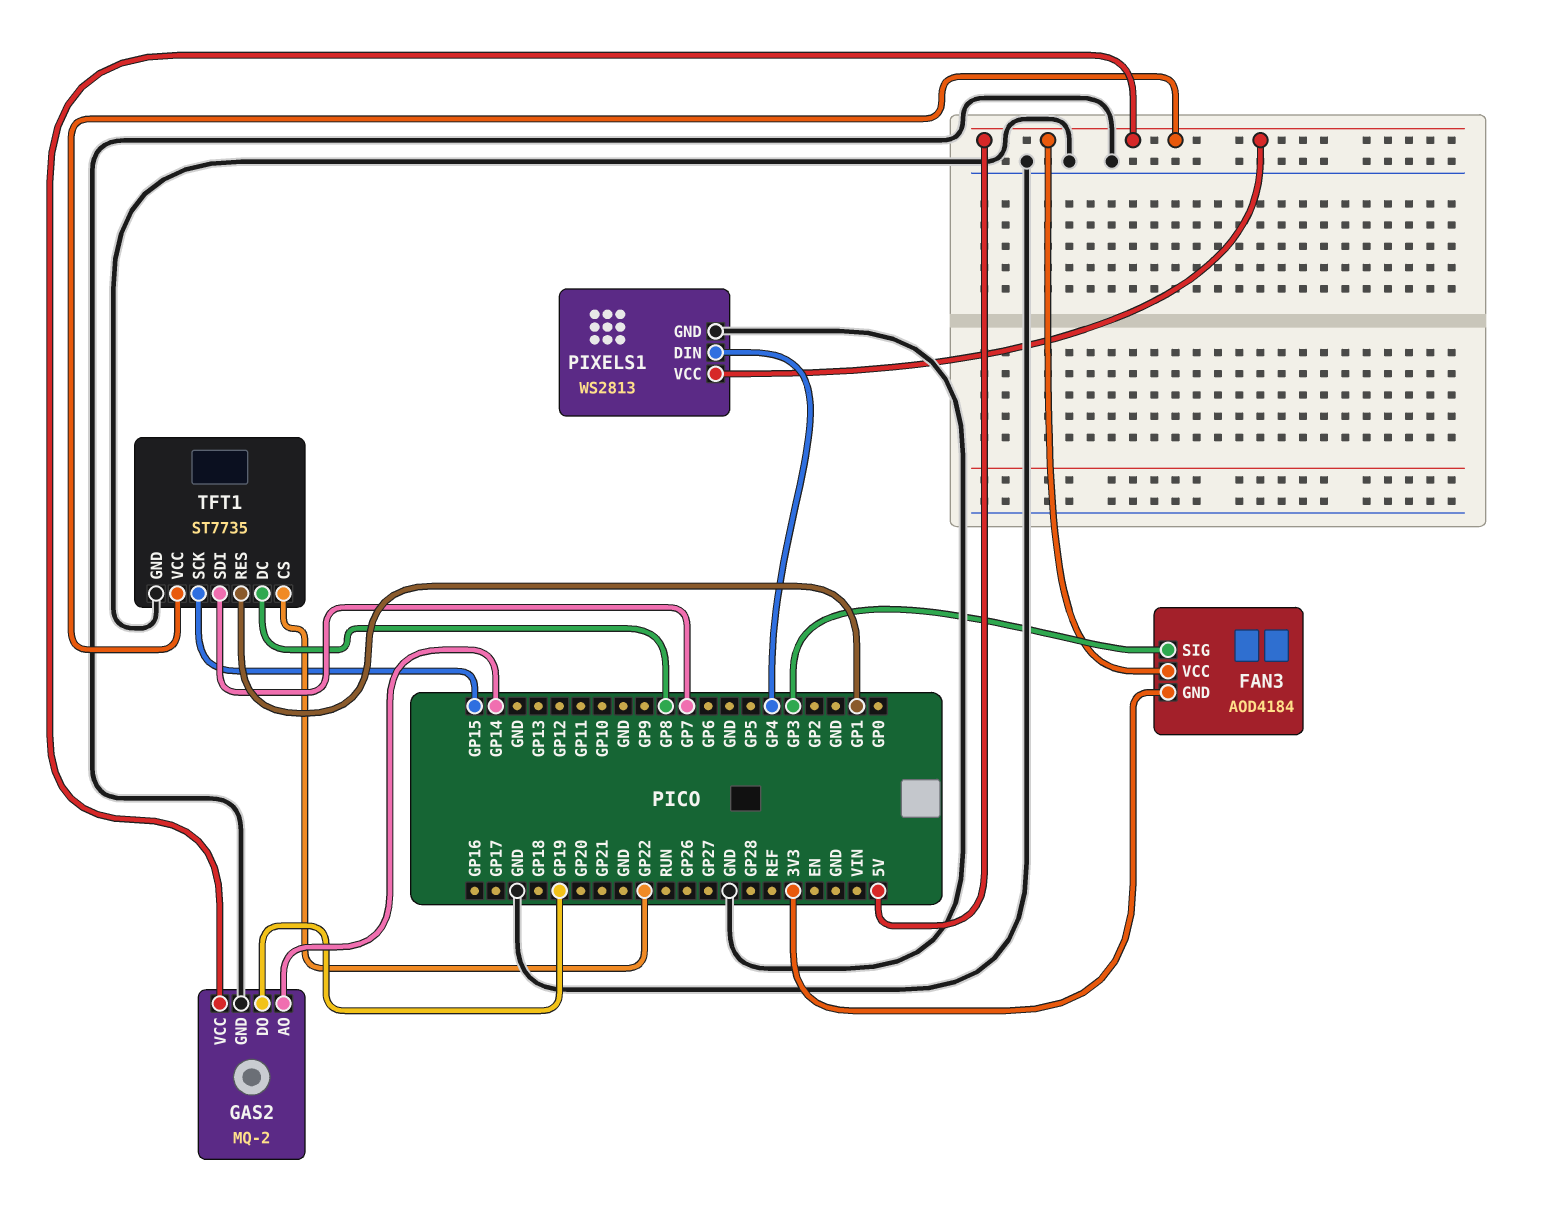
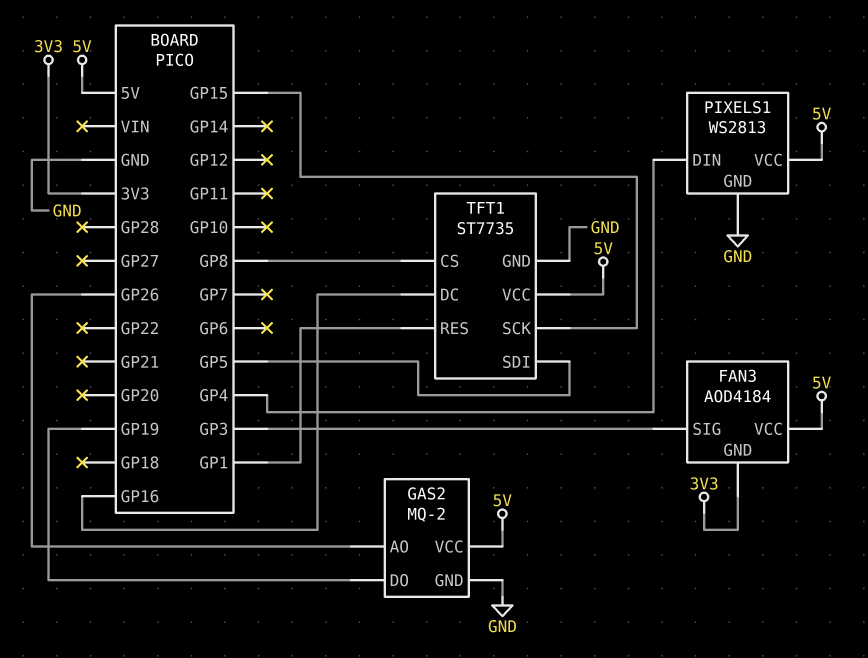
GAS2 pin AO: GP14 -> GP26
TFT1 pin CS: GP22 -> GP8
TFT1 pin DC: GP8 -> GP16
TFT1 pin SDI: GP7 -> GP5

